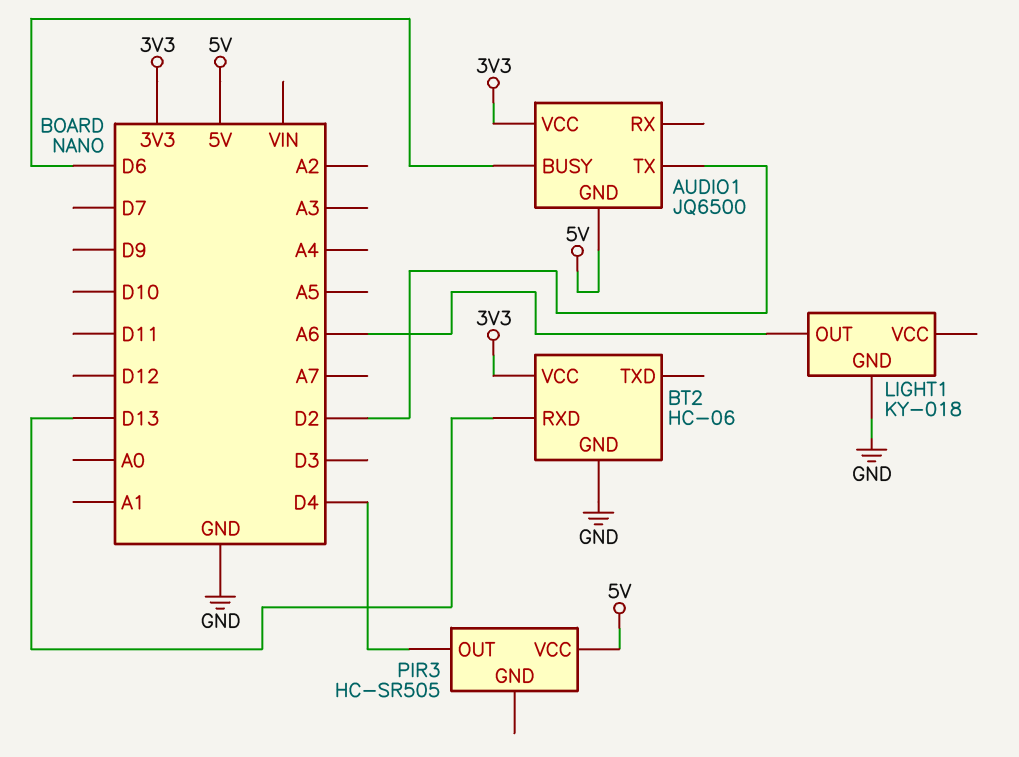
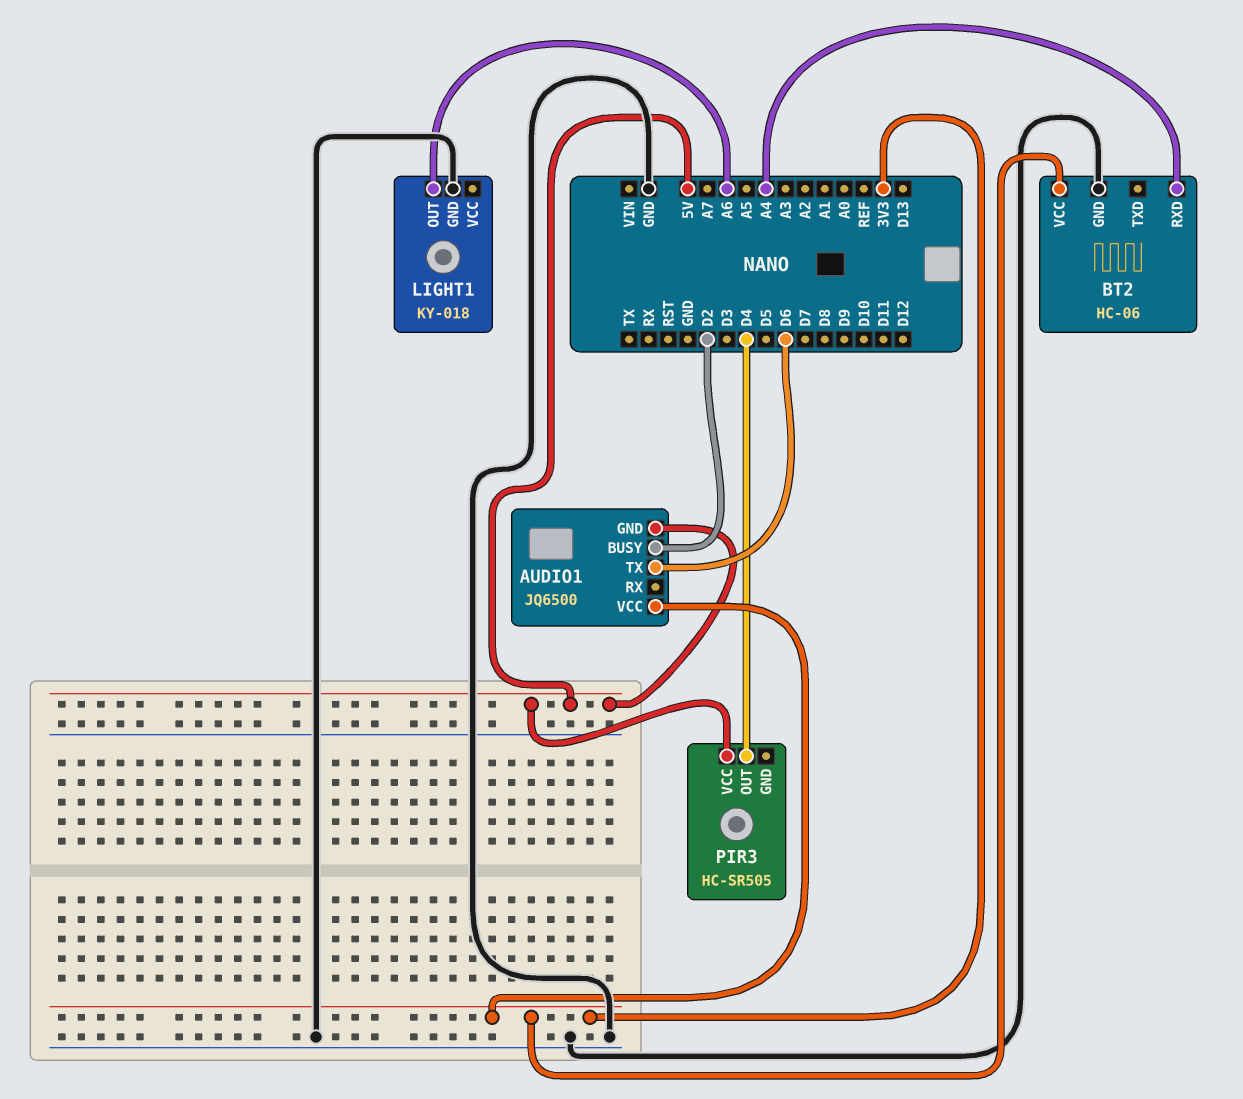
AUDIO1 pin BUSY: D6 -> D2
AUDIO1 pin TX: D2 -> D6
BT2 pin RXD: D13 -> A4

